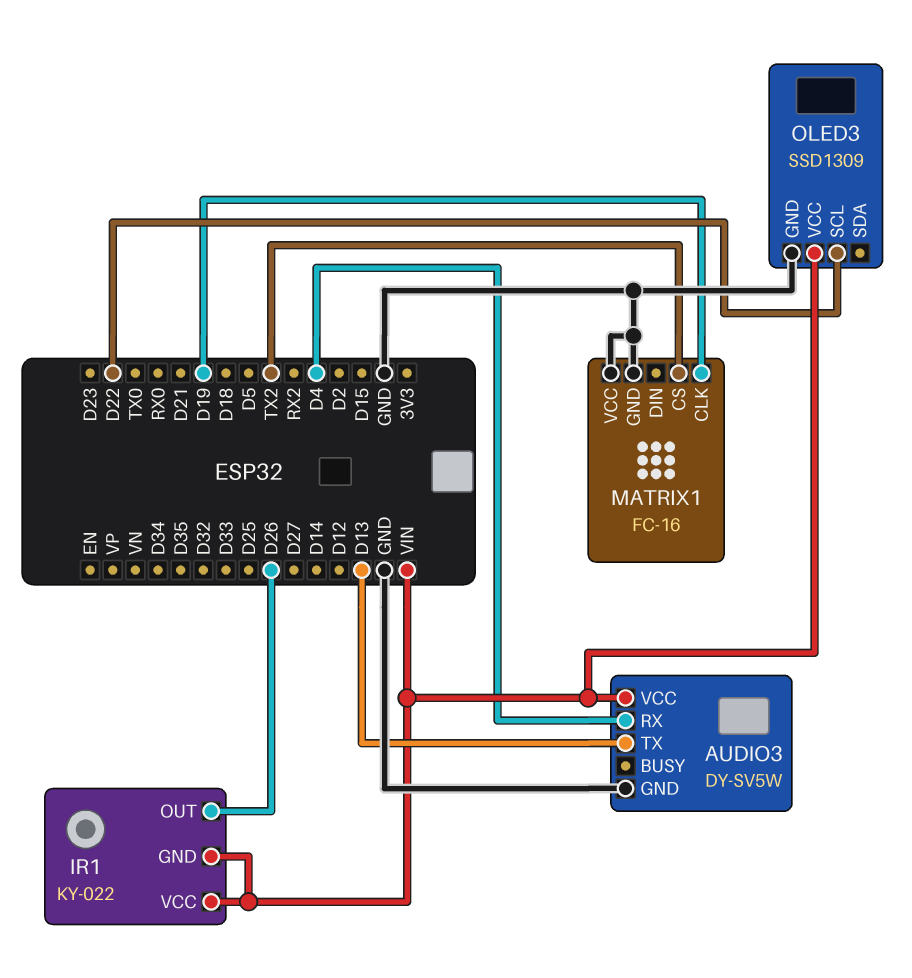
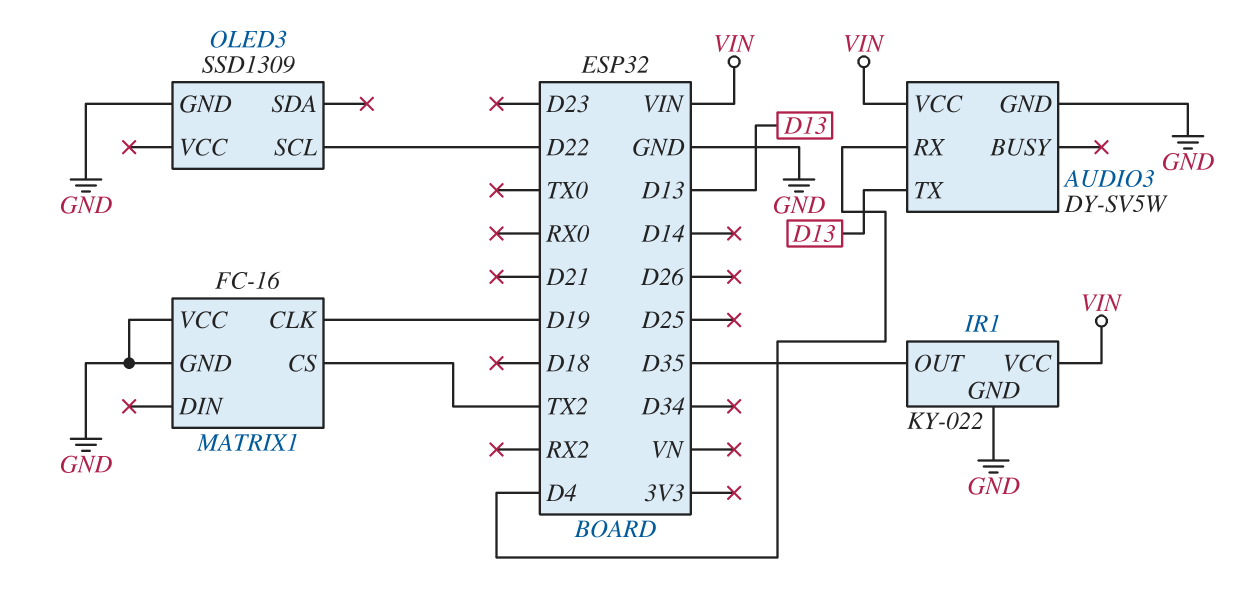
IR1 pin GND: VIN -> GND
IR1 pin OUT: D26 -> D35
OLED3 pin VCC: VIN -> none

